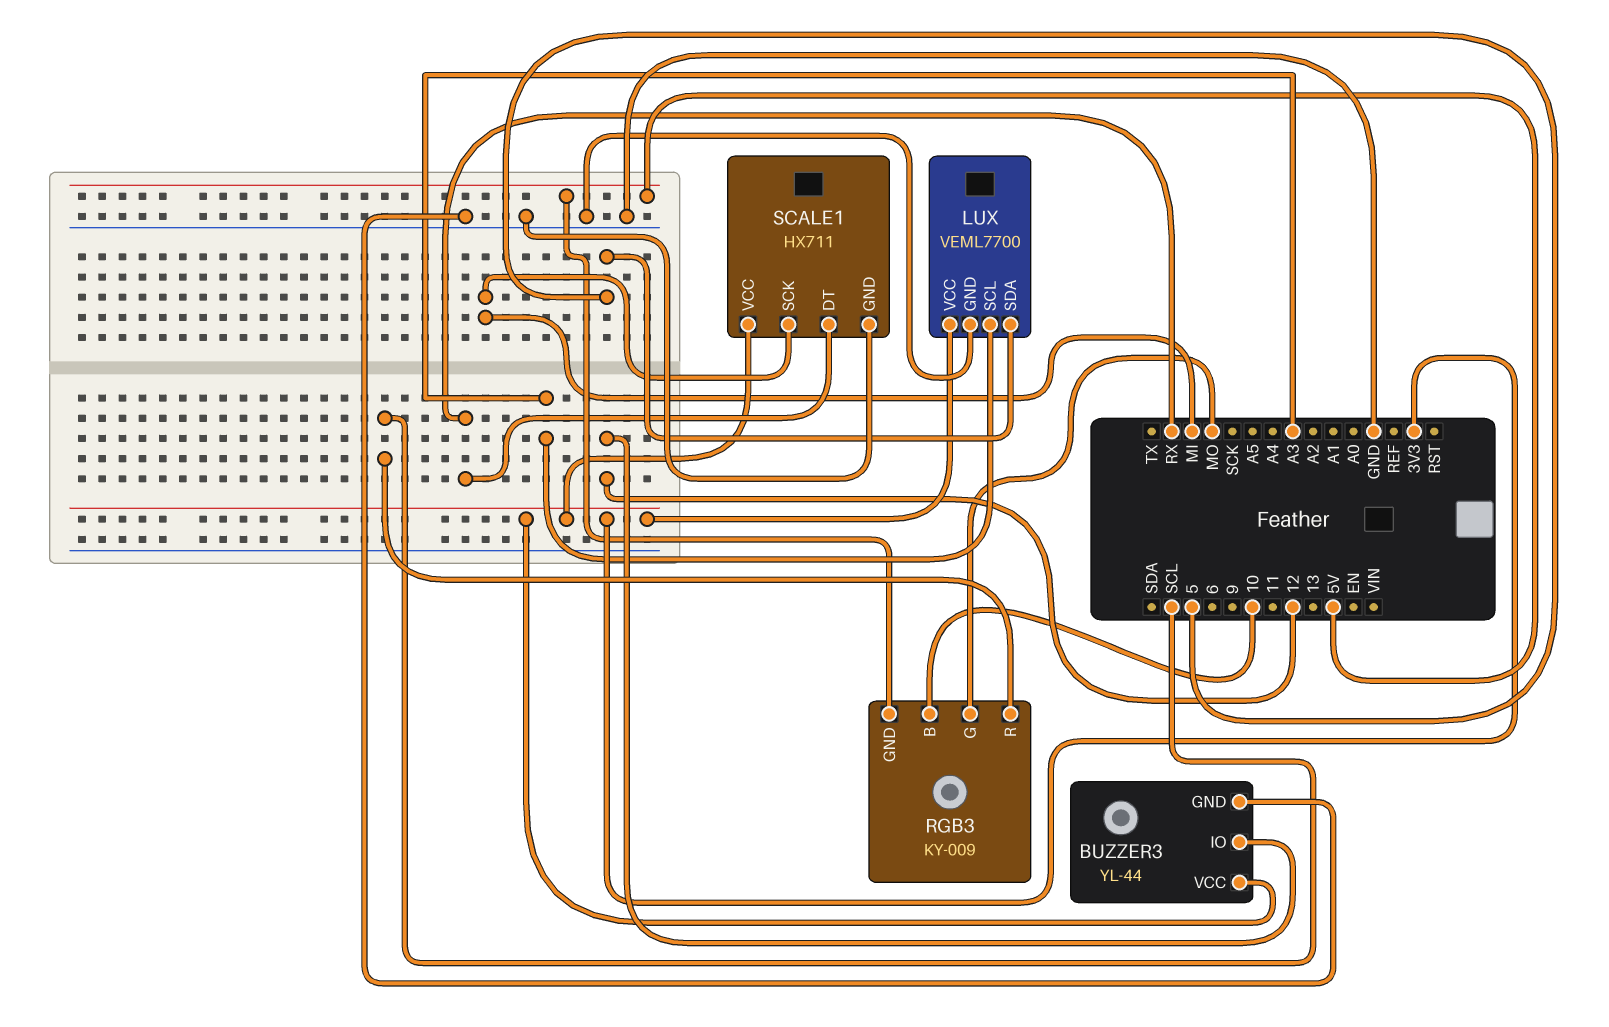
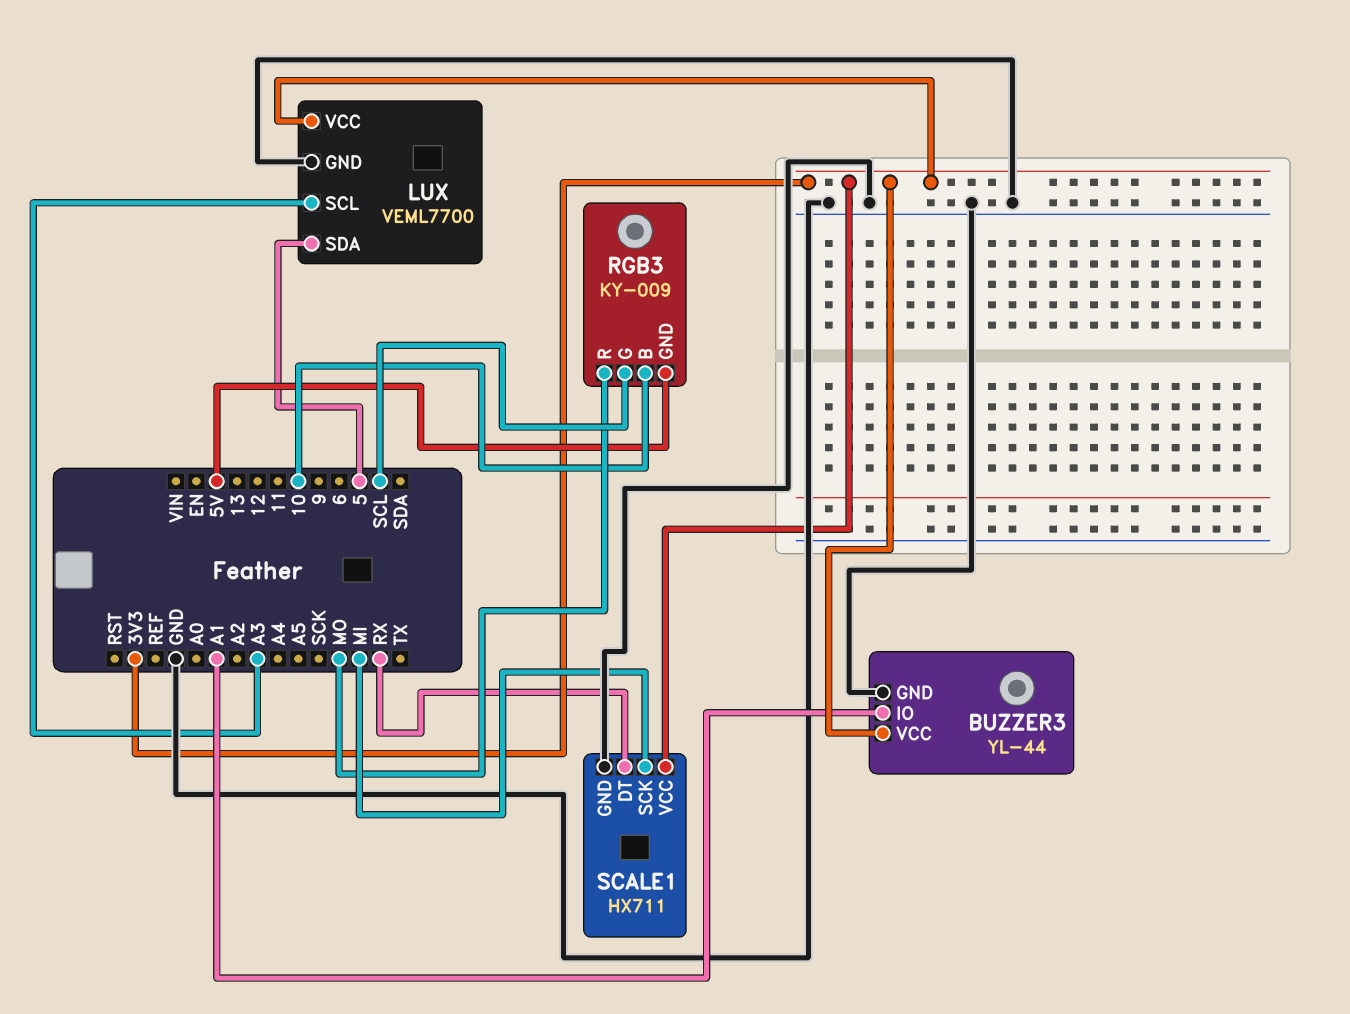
BUZZER3 pin IO: 12 -> A1
RGB3 pin G: MO -> SCL
RGB3 pin R: SCL -> MO

